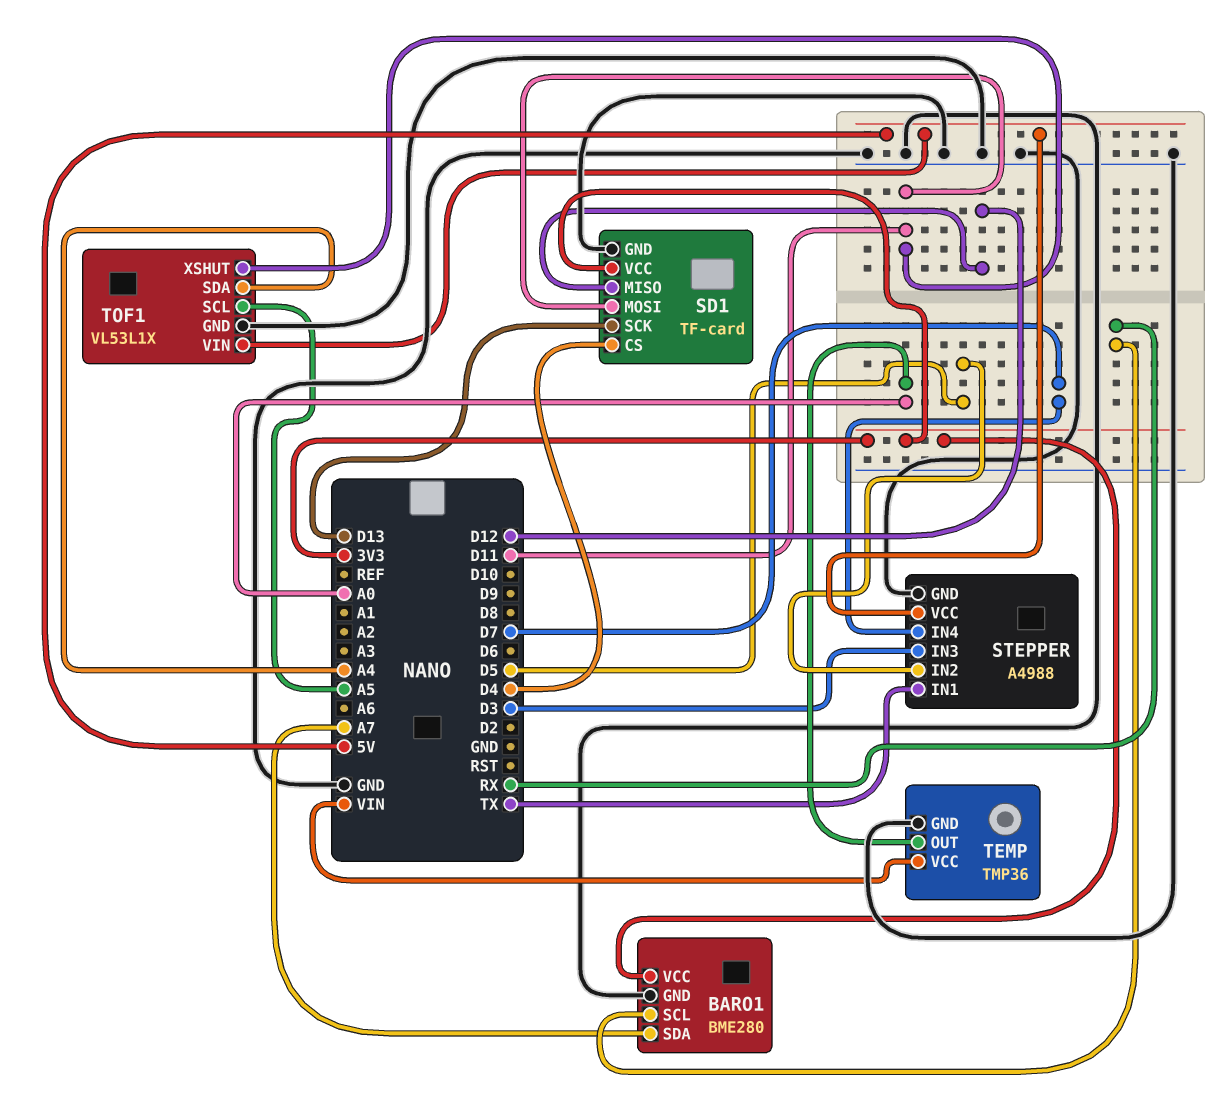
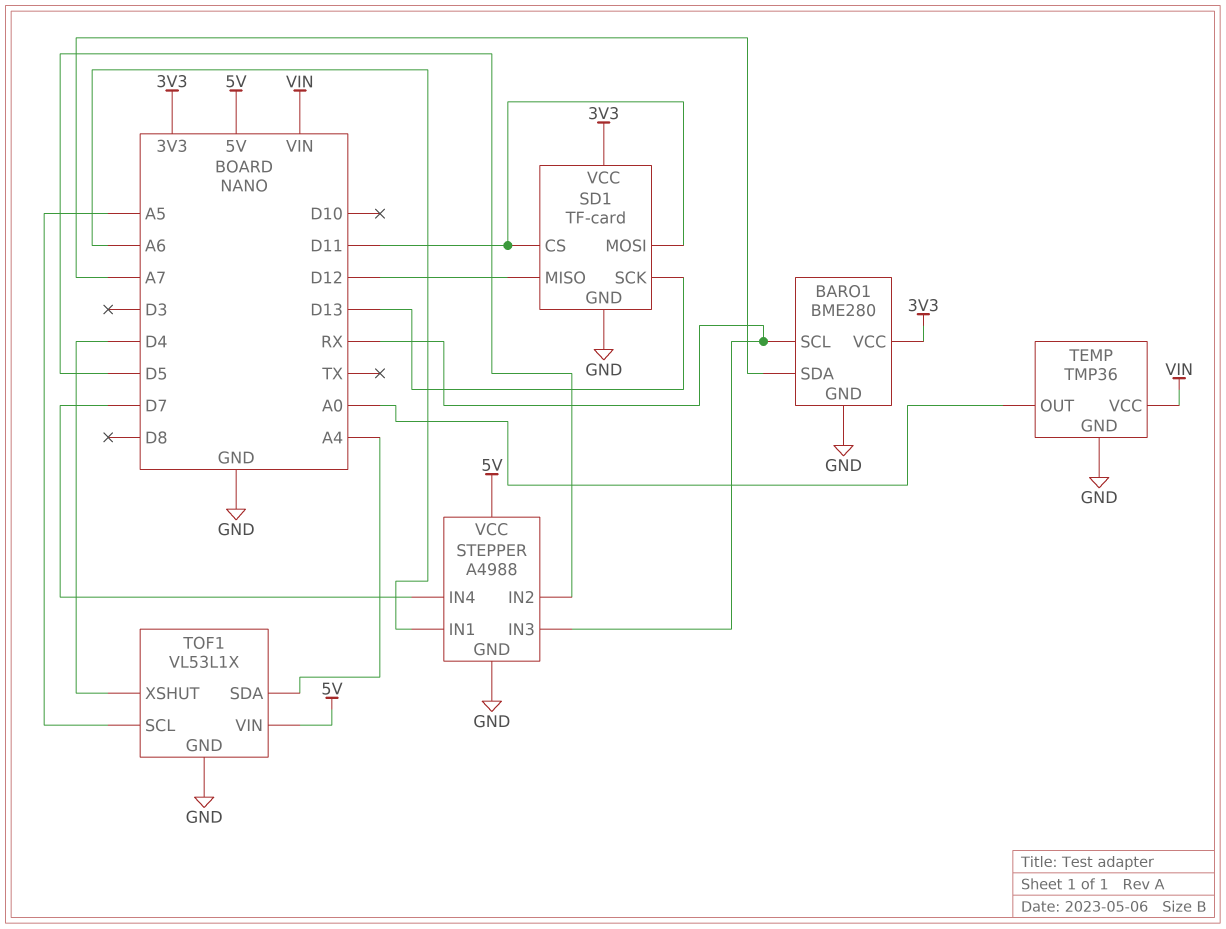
SD1 pin CS: D4 -> D11
STEPPER pin IN1: TX -> A6
STEPPER pin IN3: D3 -> RX
TOF1 pin XSHUT: D11 -> D4

